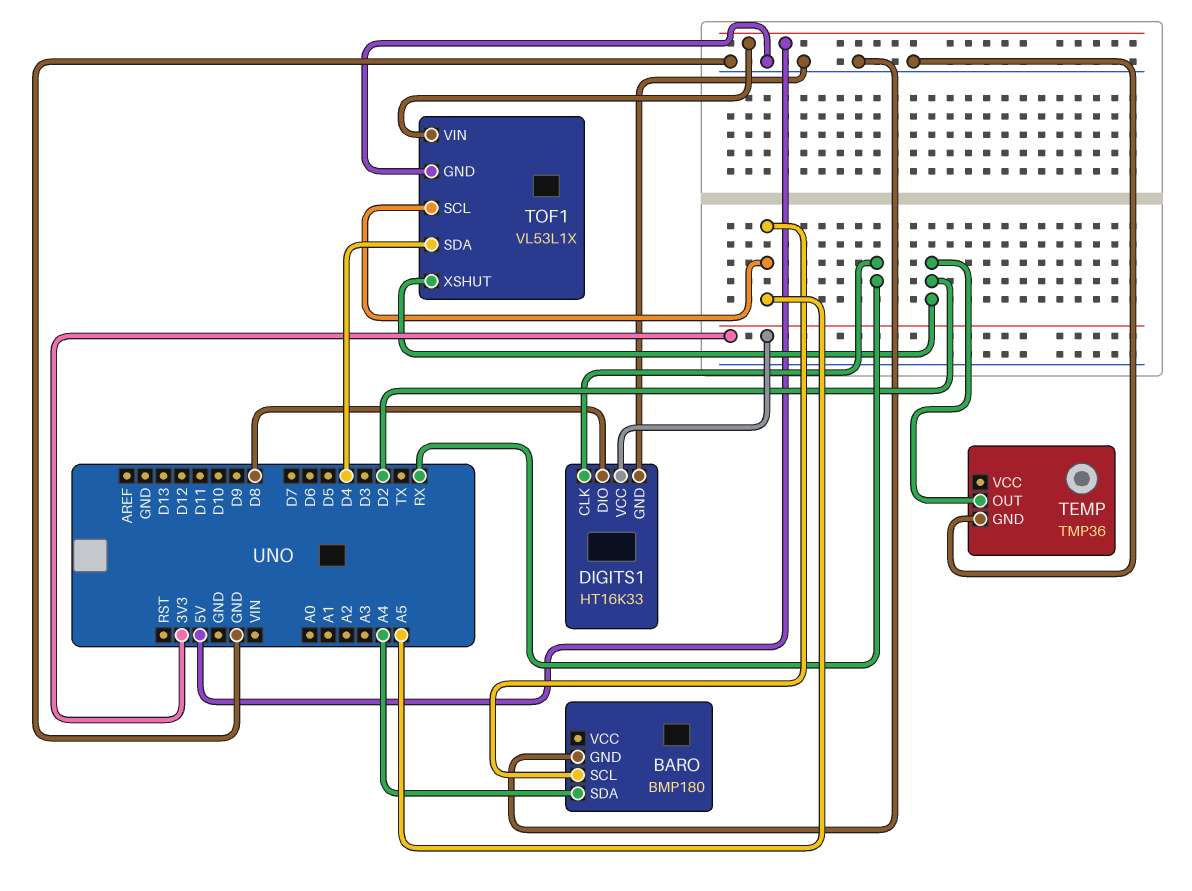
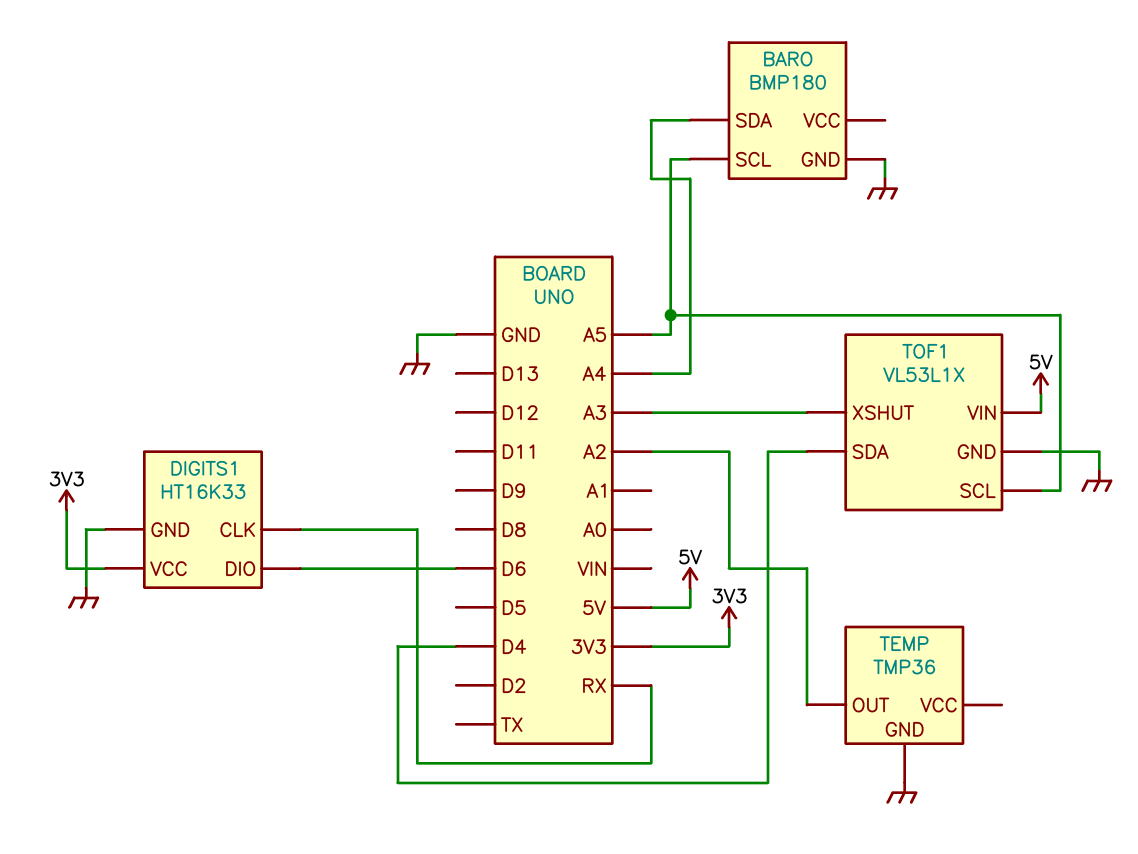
DIGITS1 pin DIO: D8 -> D6
TEMP pin OUT: D2 -> A2
TOF1 pin XSHUT: D2 -> A3

